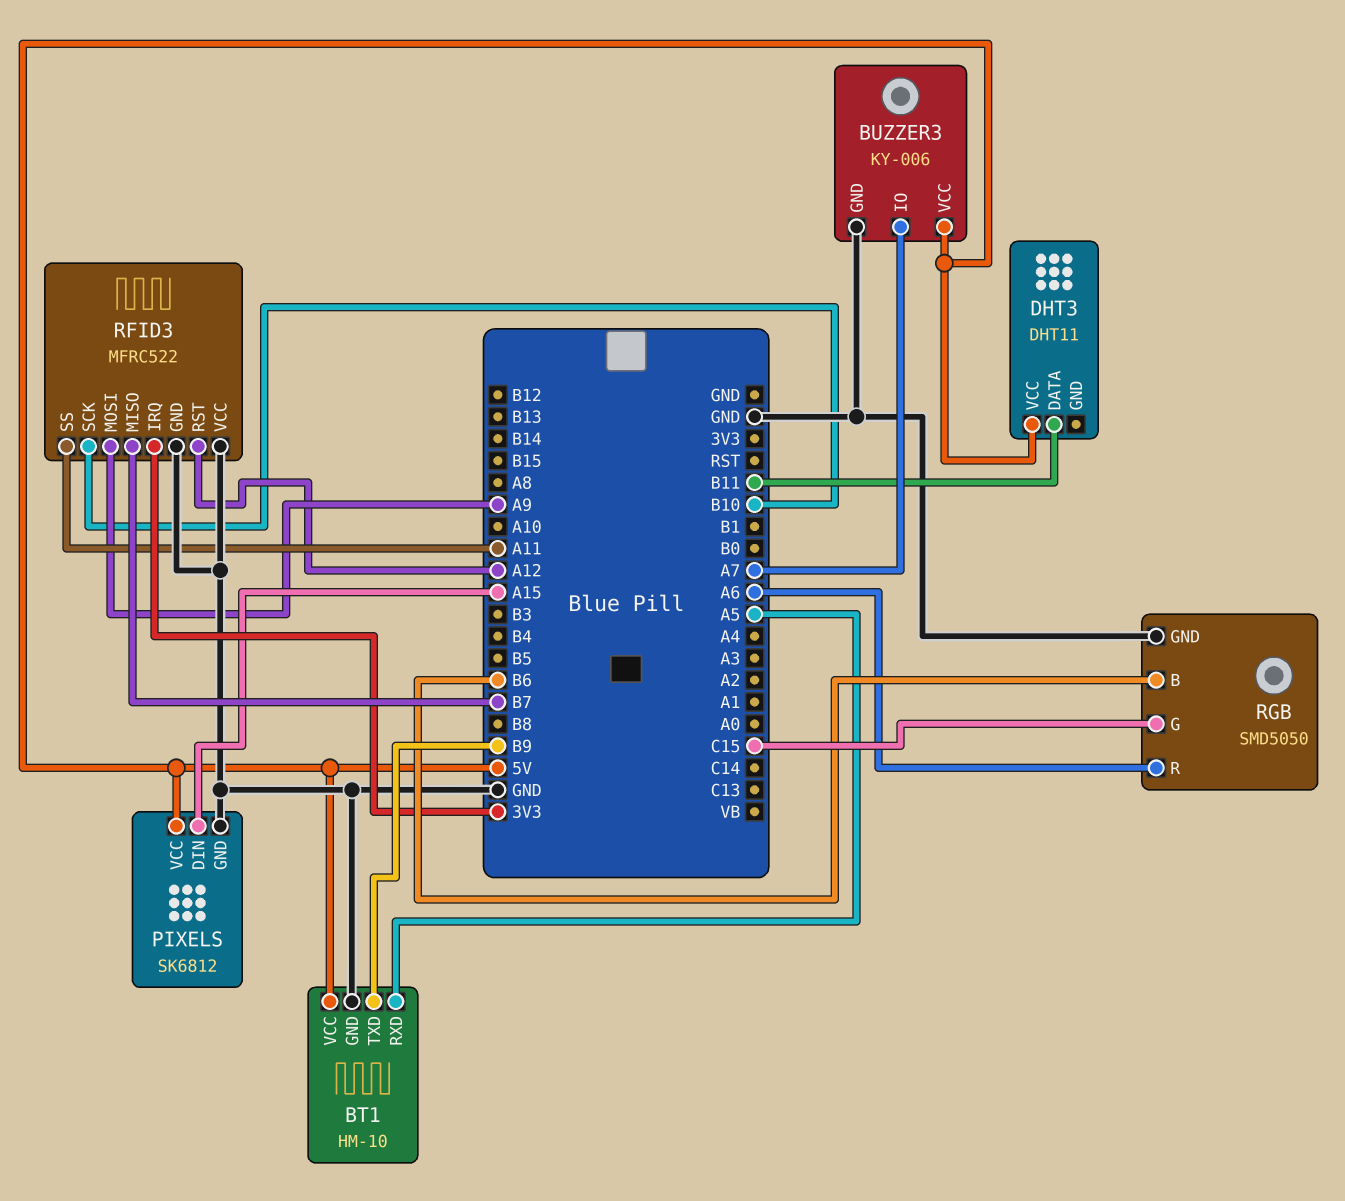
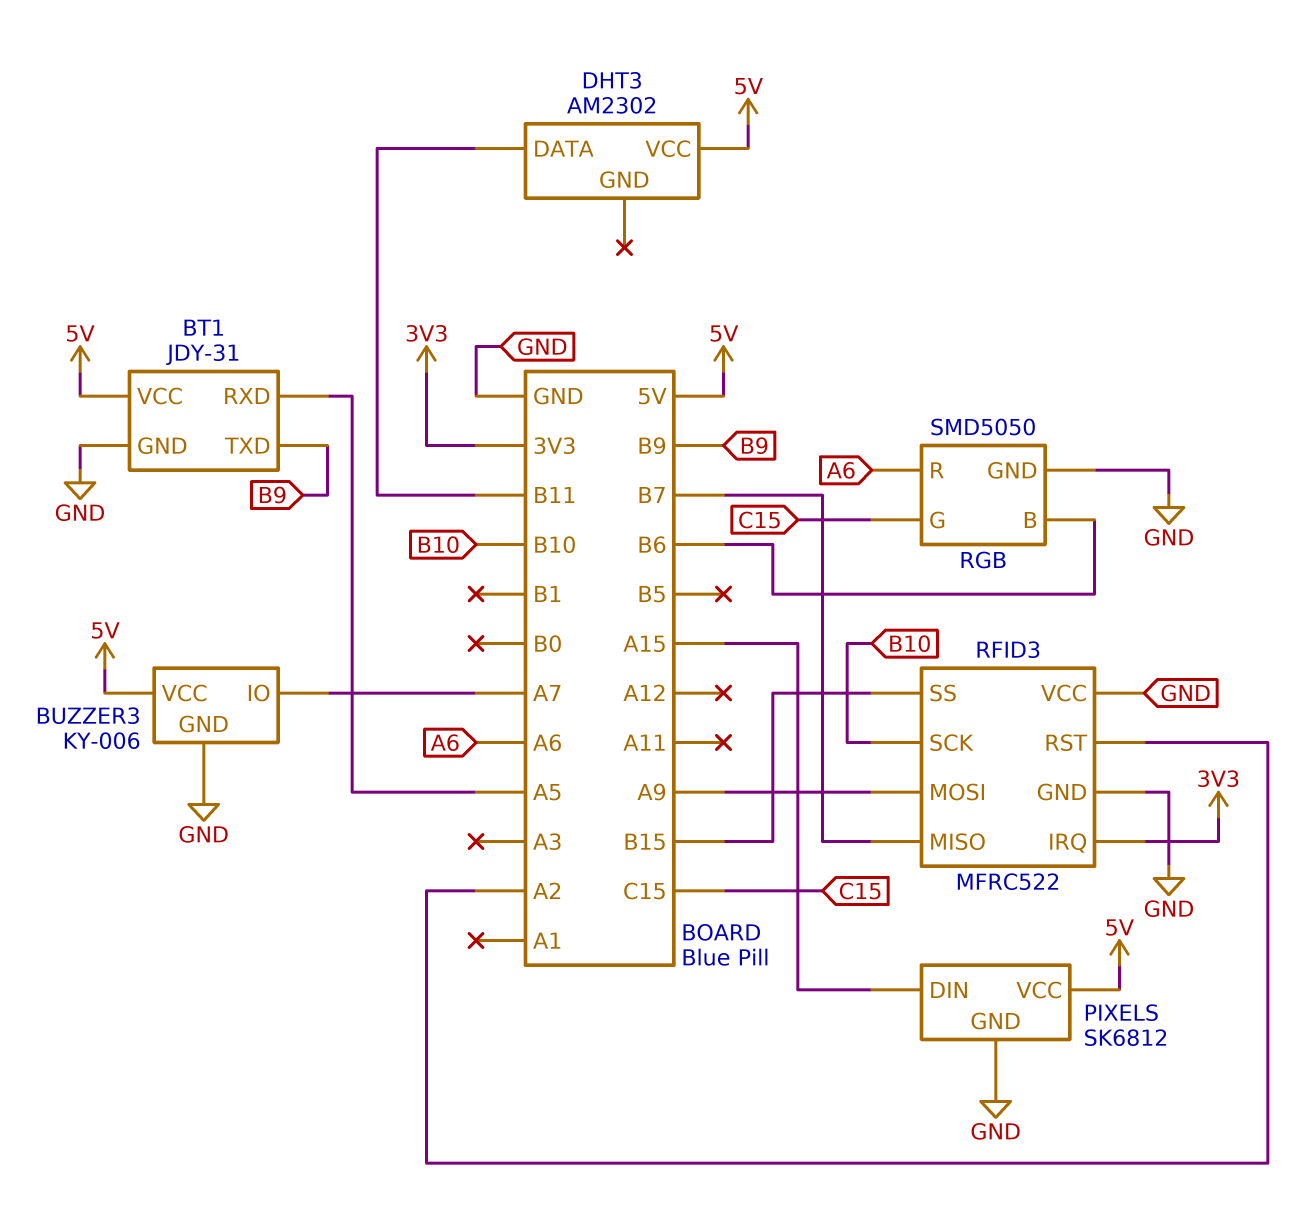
BT1: HM-10 -> JDY-31
DHT3: DHT11 -> AM2302
RFID3 pin RST: A12 -> A2
RFID3 pin SS: A11 -> B15

